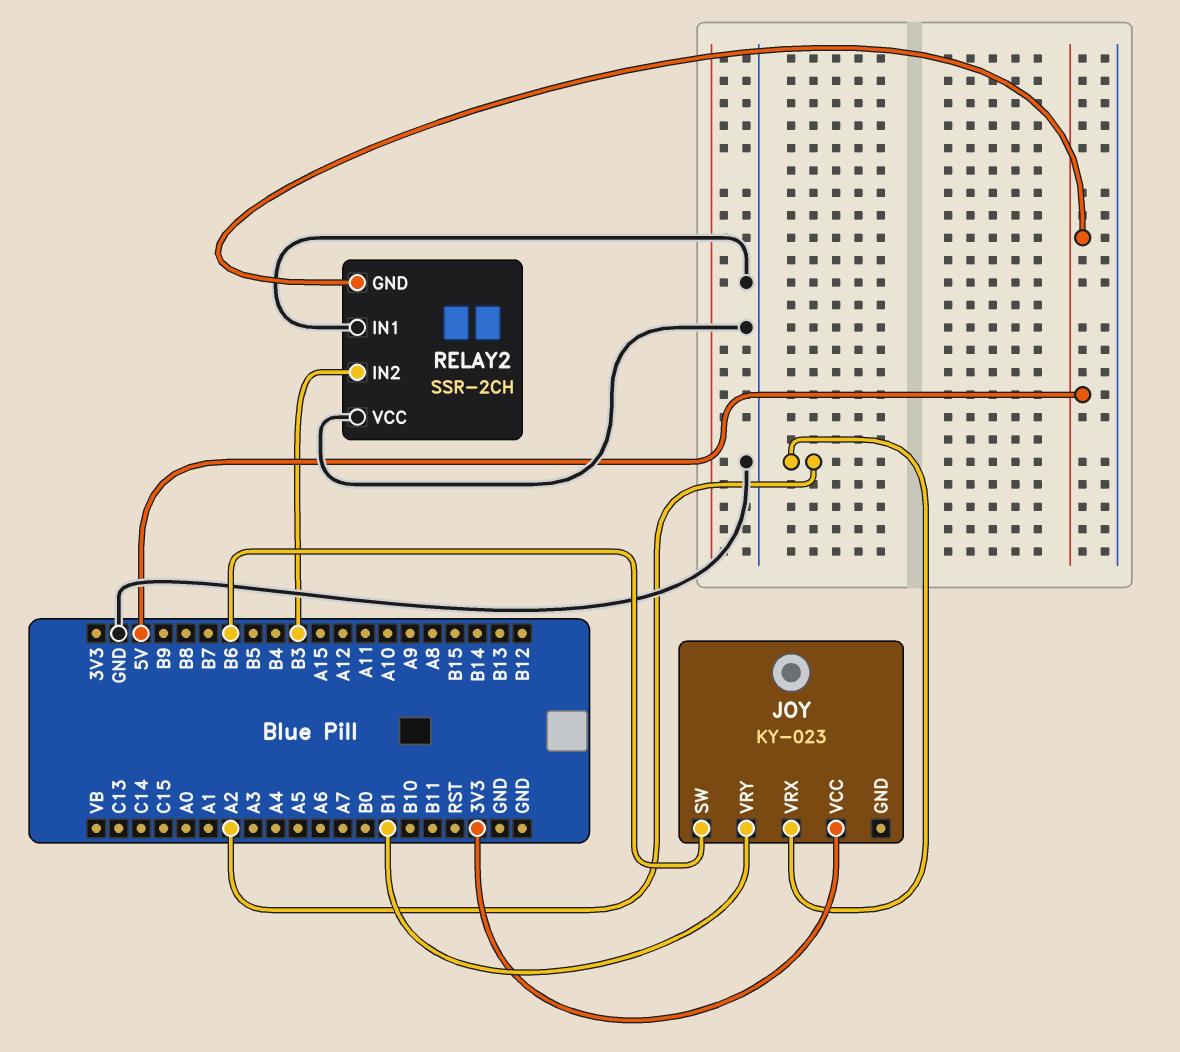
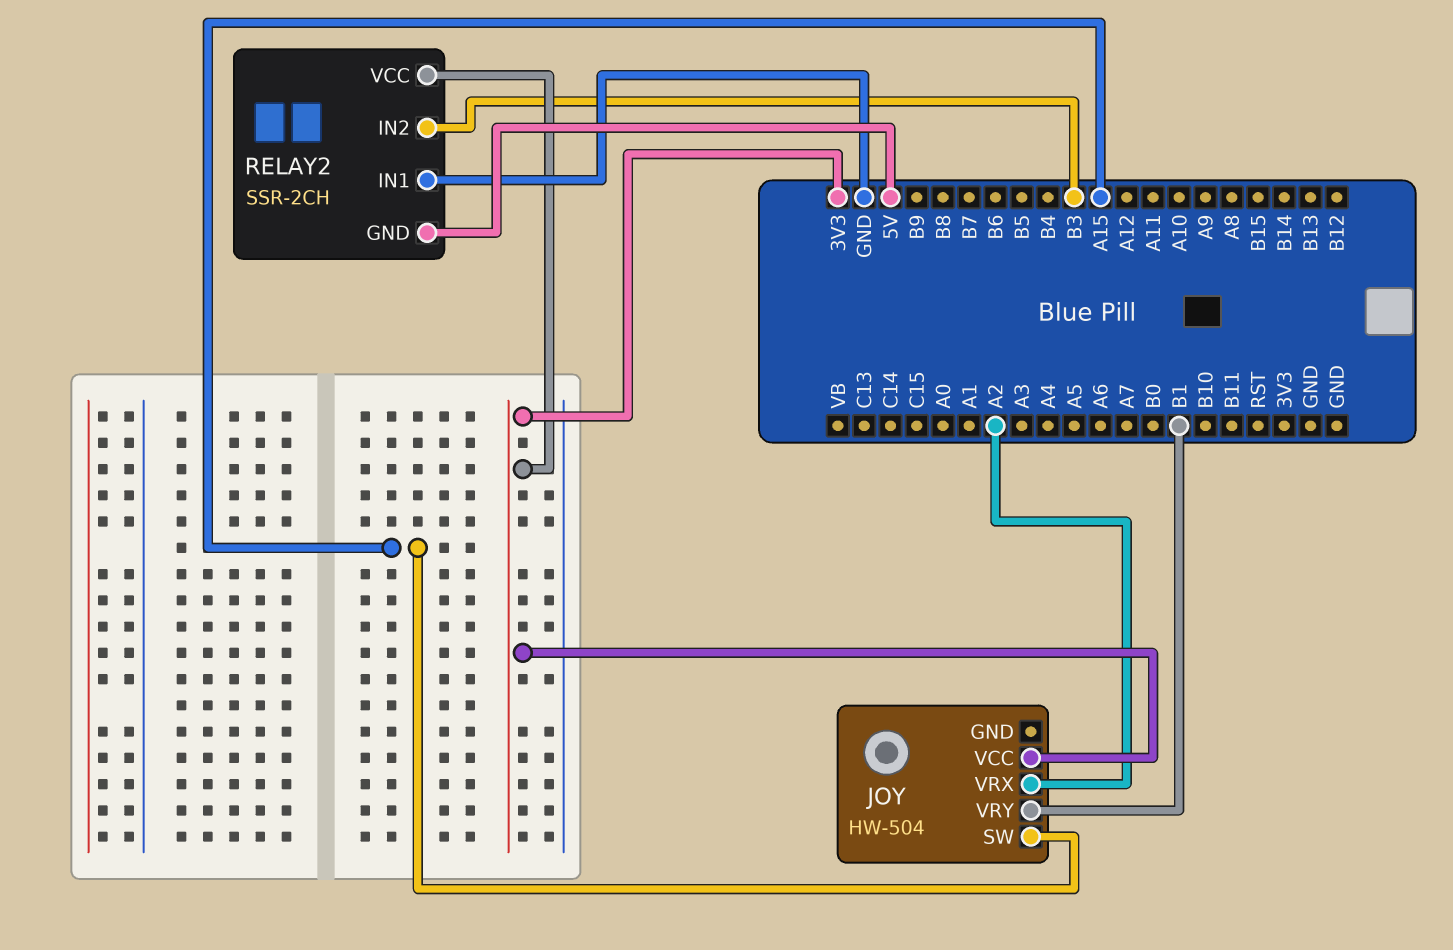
JOY: KY-023 -> HW-504
JOY pin SW: B6 -> A15
RELAY2 pin VCC: GND -> 3V3

